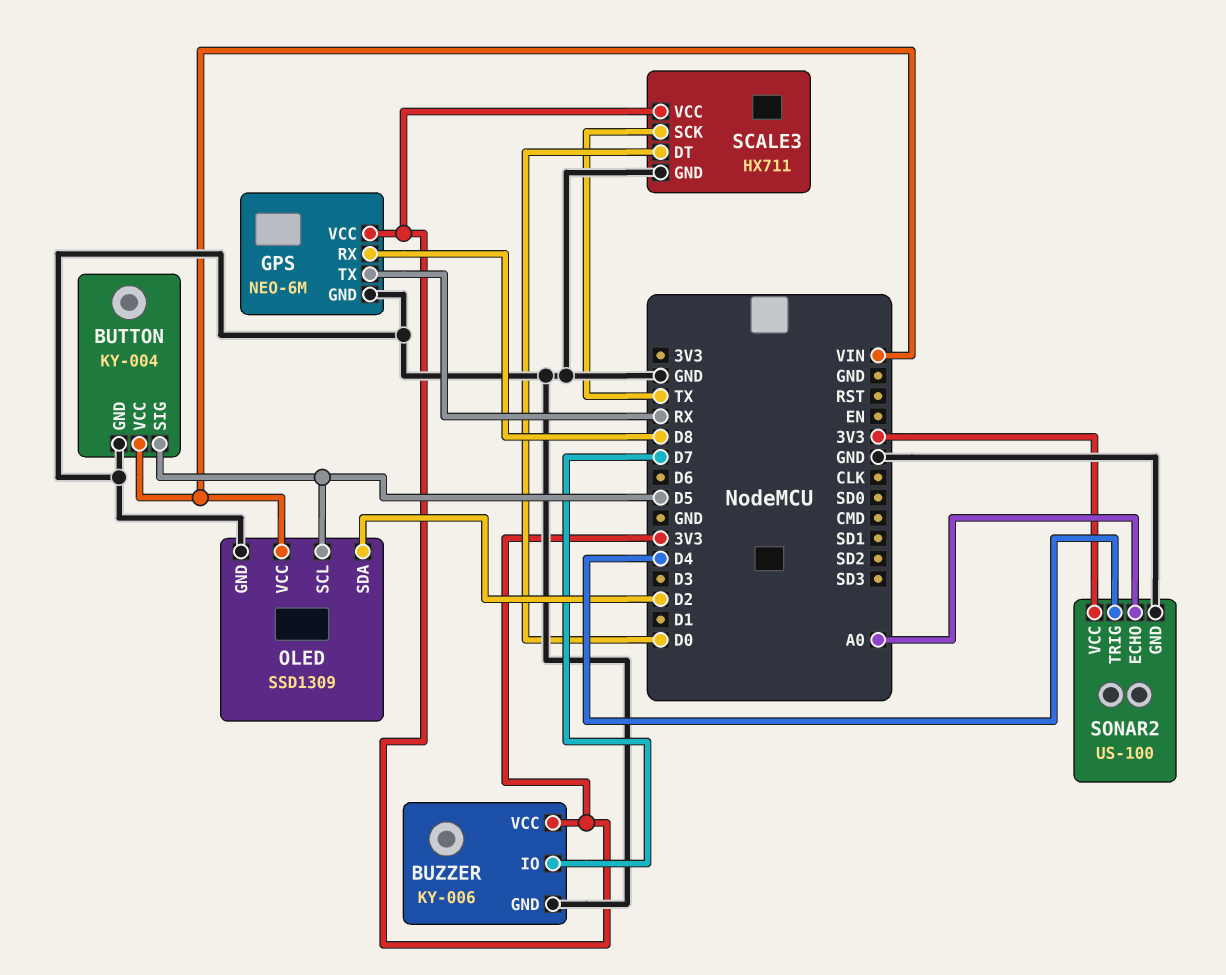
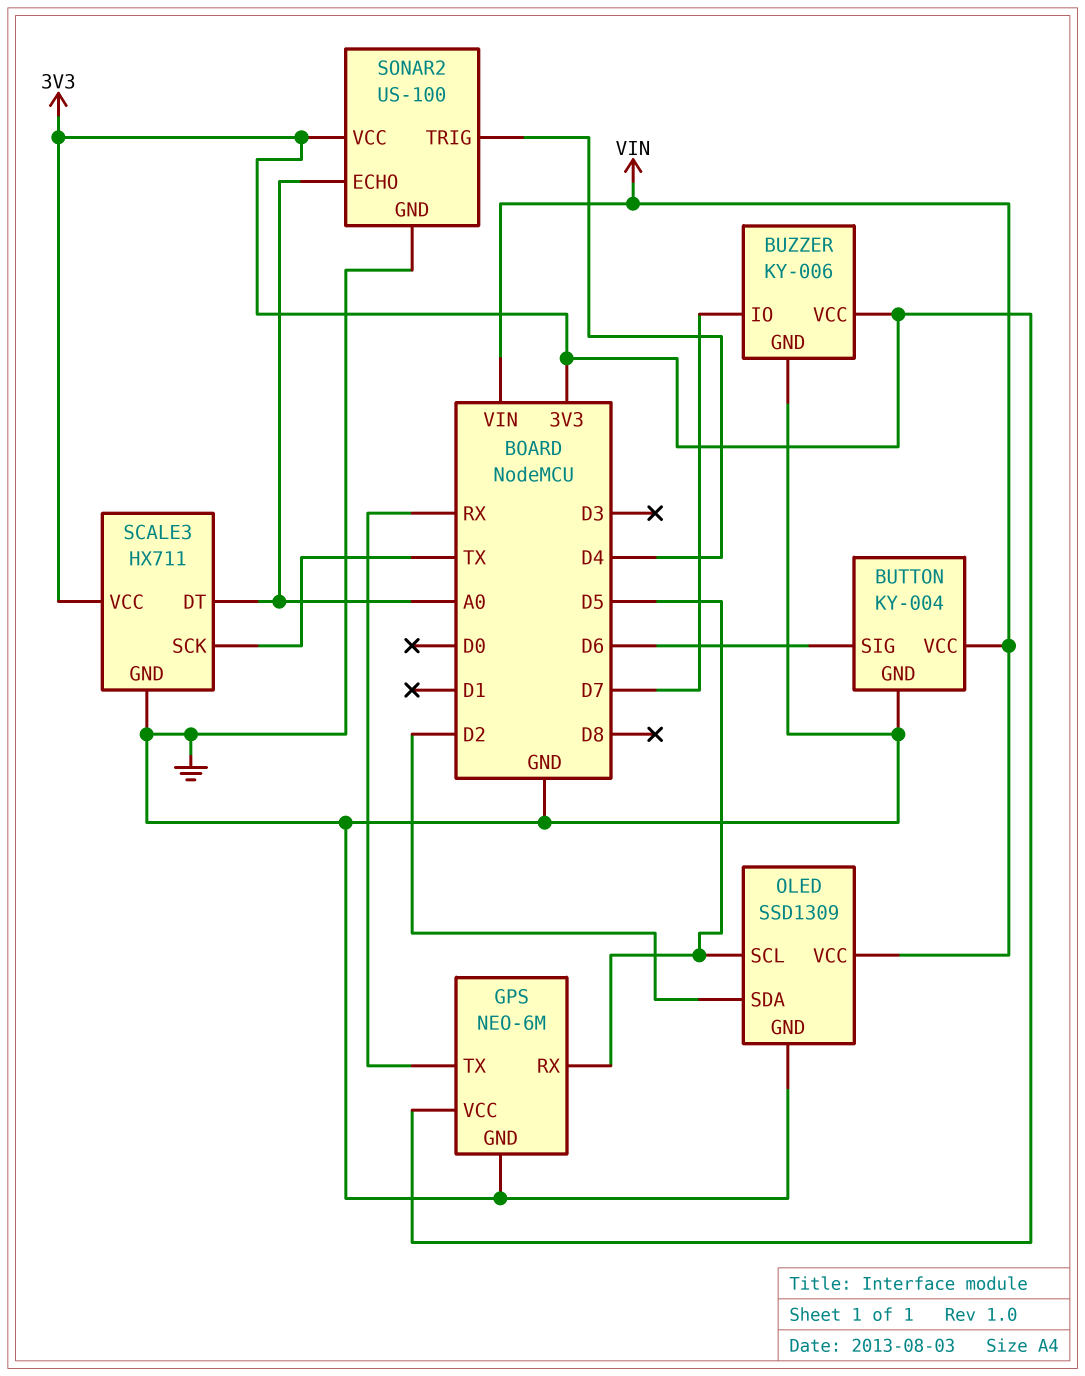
BUTTON pin SIG: D5 -> D6
GPS pin RX: D8 -> D5
SCALE3 pin DT: D0 -> A0

